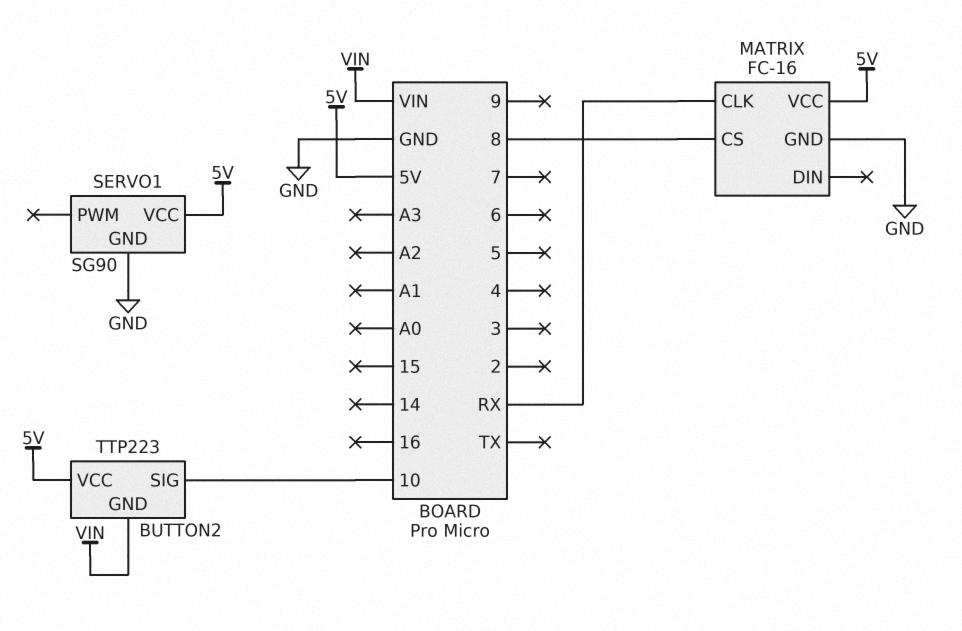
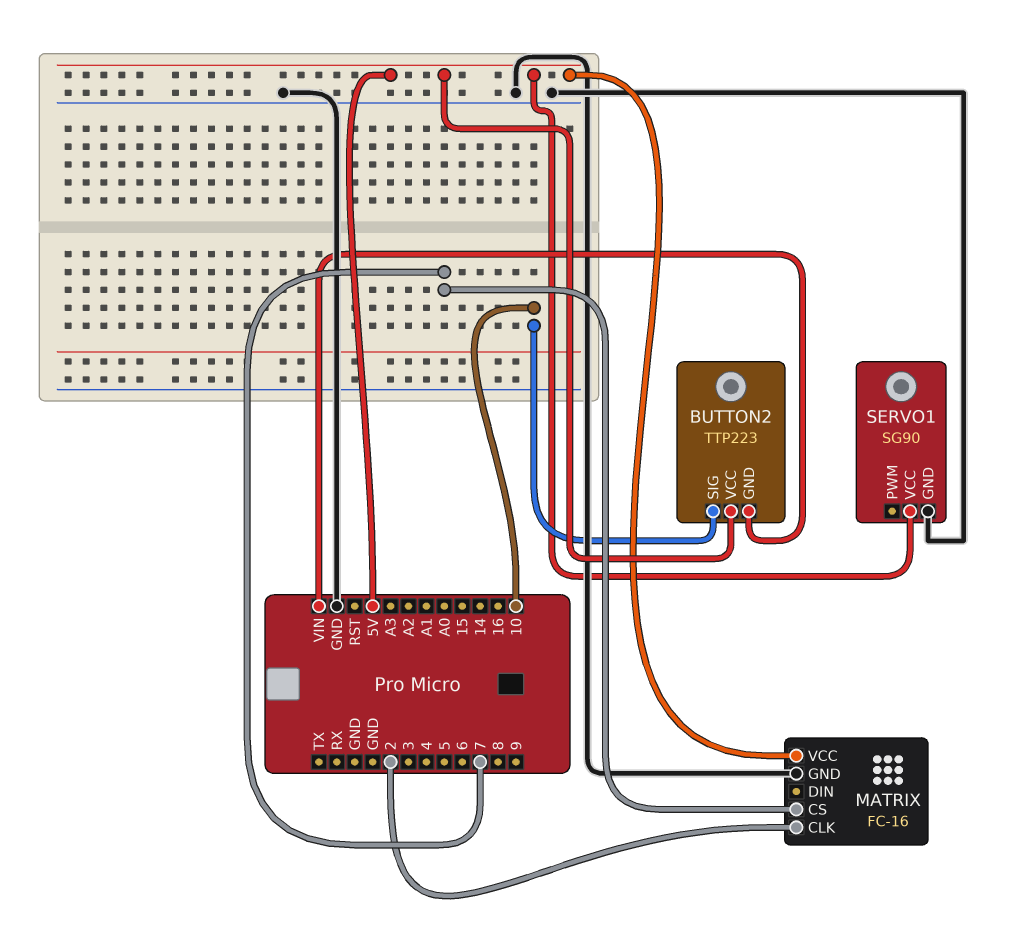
MATRIX pin CLK: RX -> 2
MATRIX pin CS: 8 -> 7

